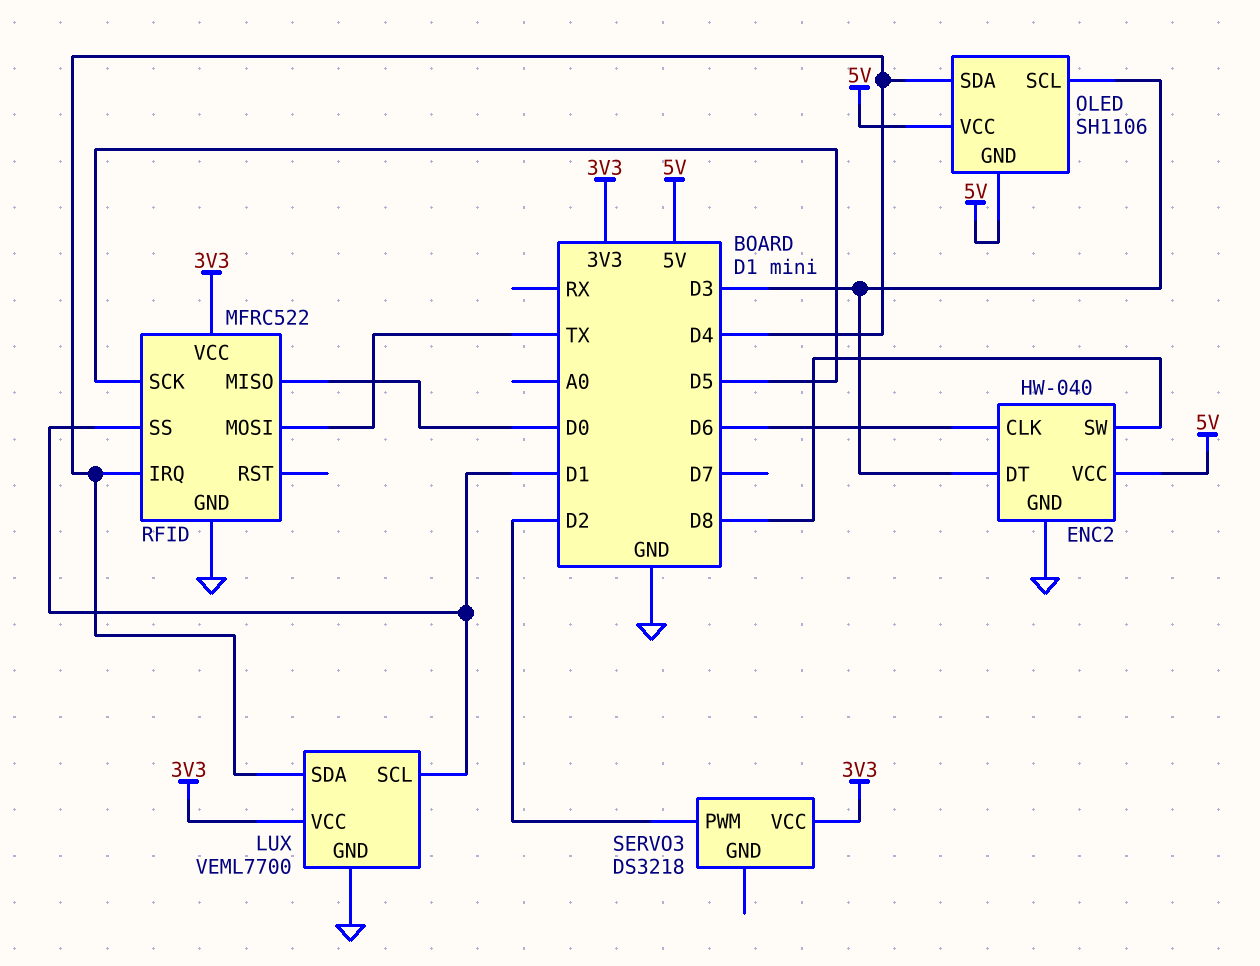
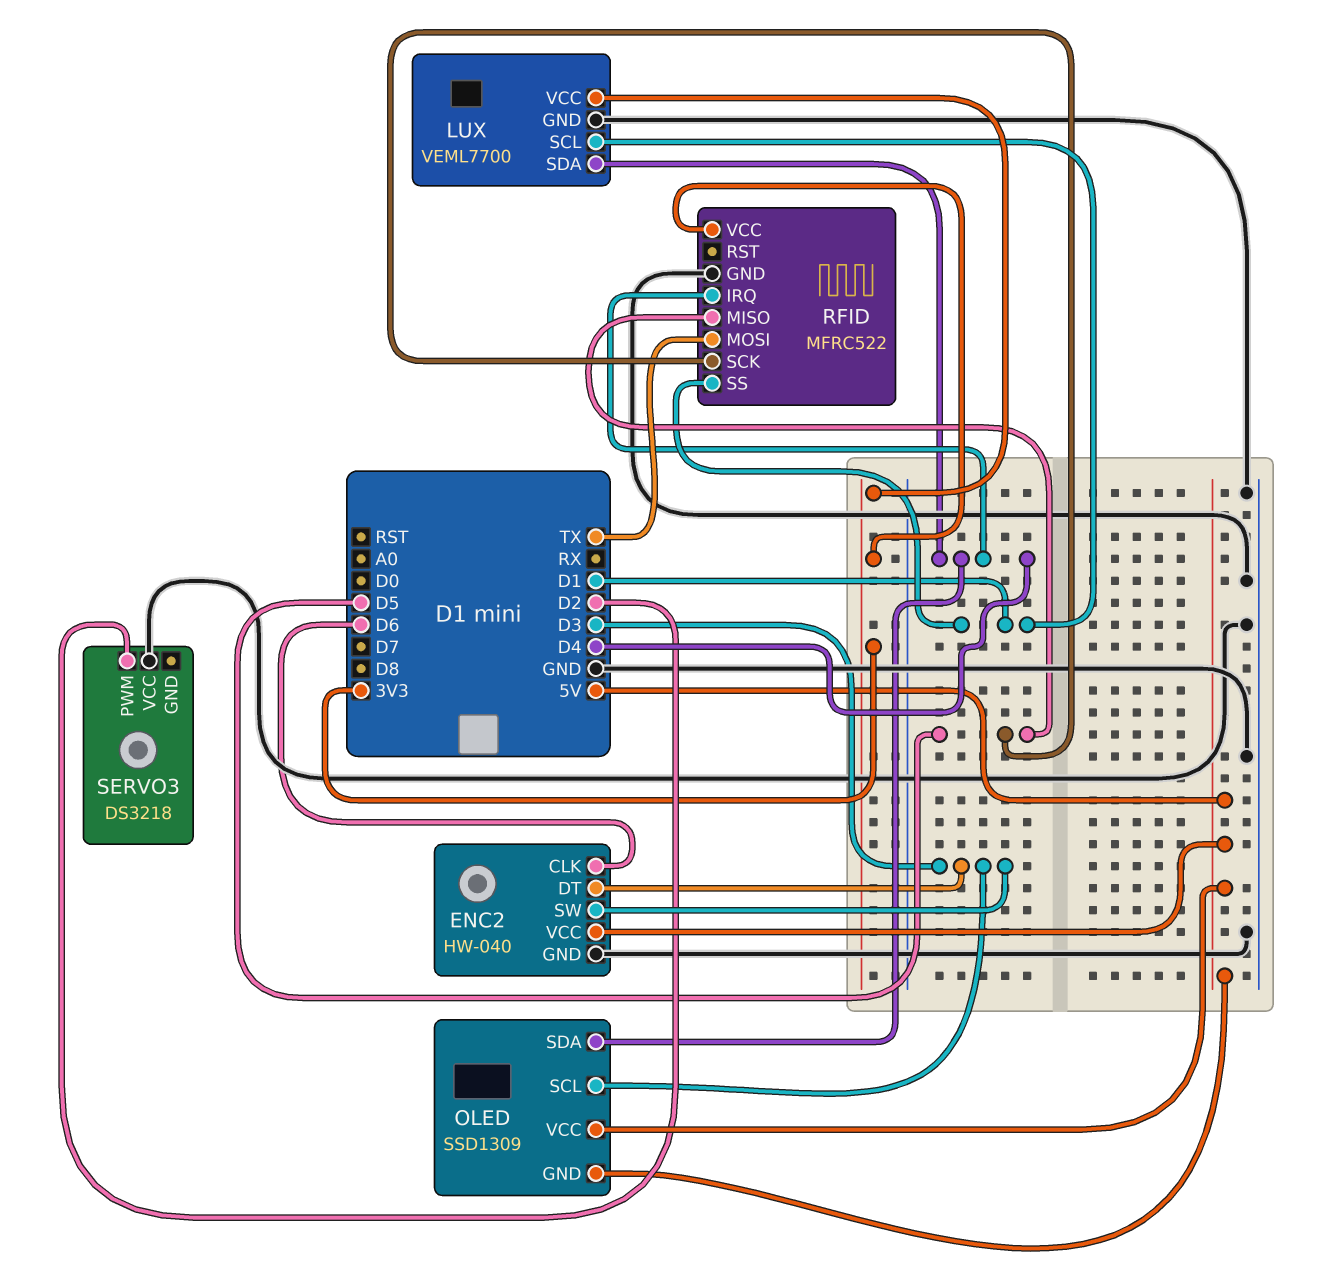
ENC2 pin SW: D8 -> D3
OLED: SH1106 -> SSD1309
RFID pin MISO: D0 -> D5
SERVO3 pin VCC: 3V3 -> GND

